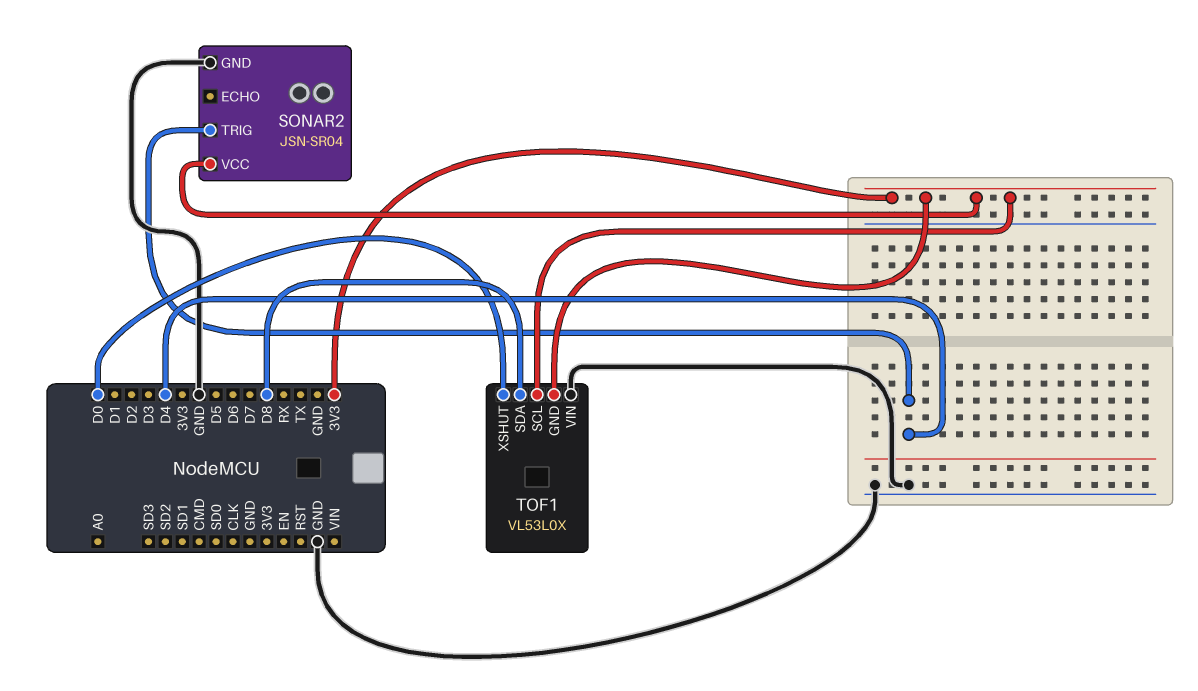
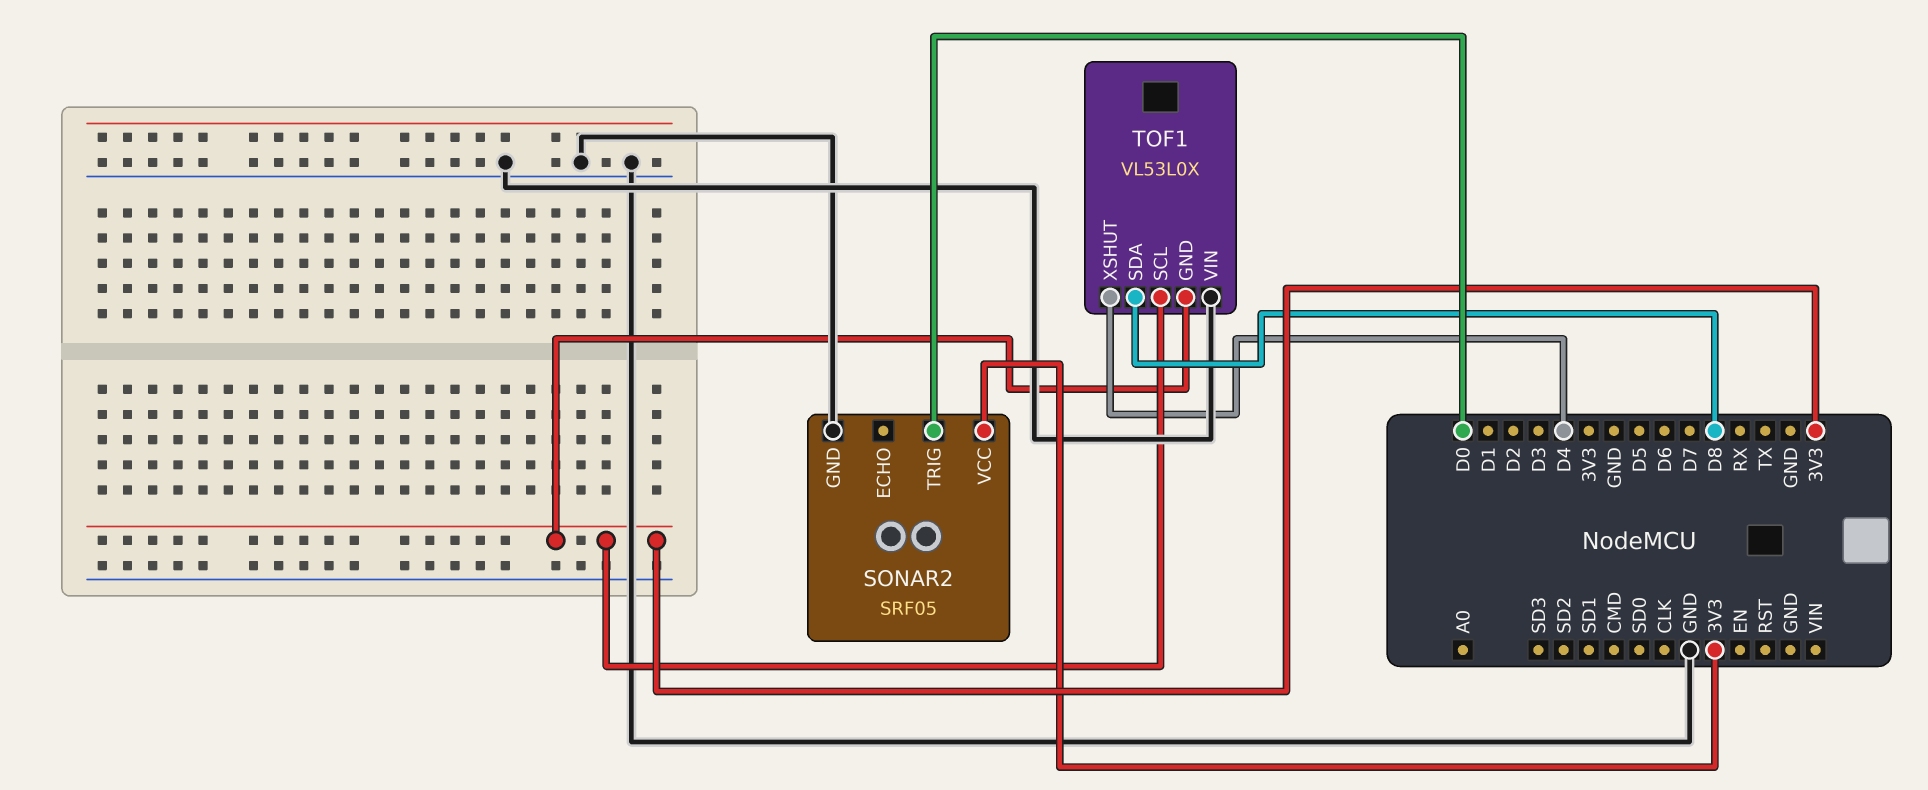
SONAR2: JSN-SR04 -> SRF05
SONAR2 pin TRIG: D4 -> D0
TOF1 pin XSHUT: D0 -> D4

